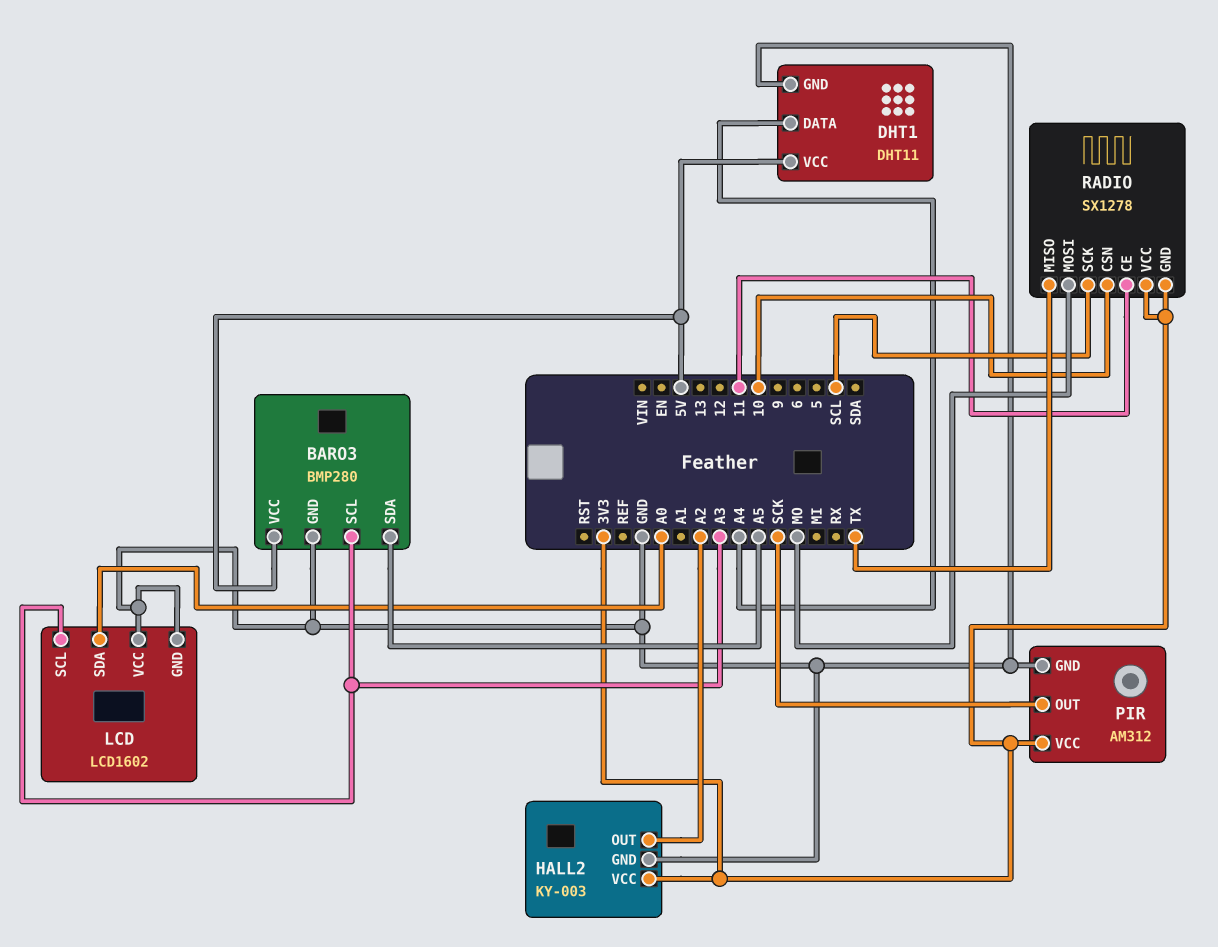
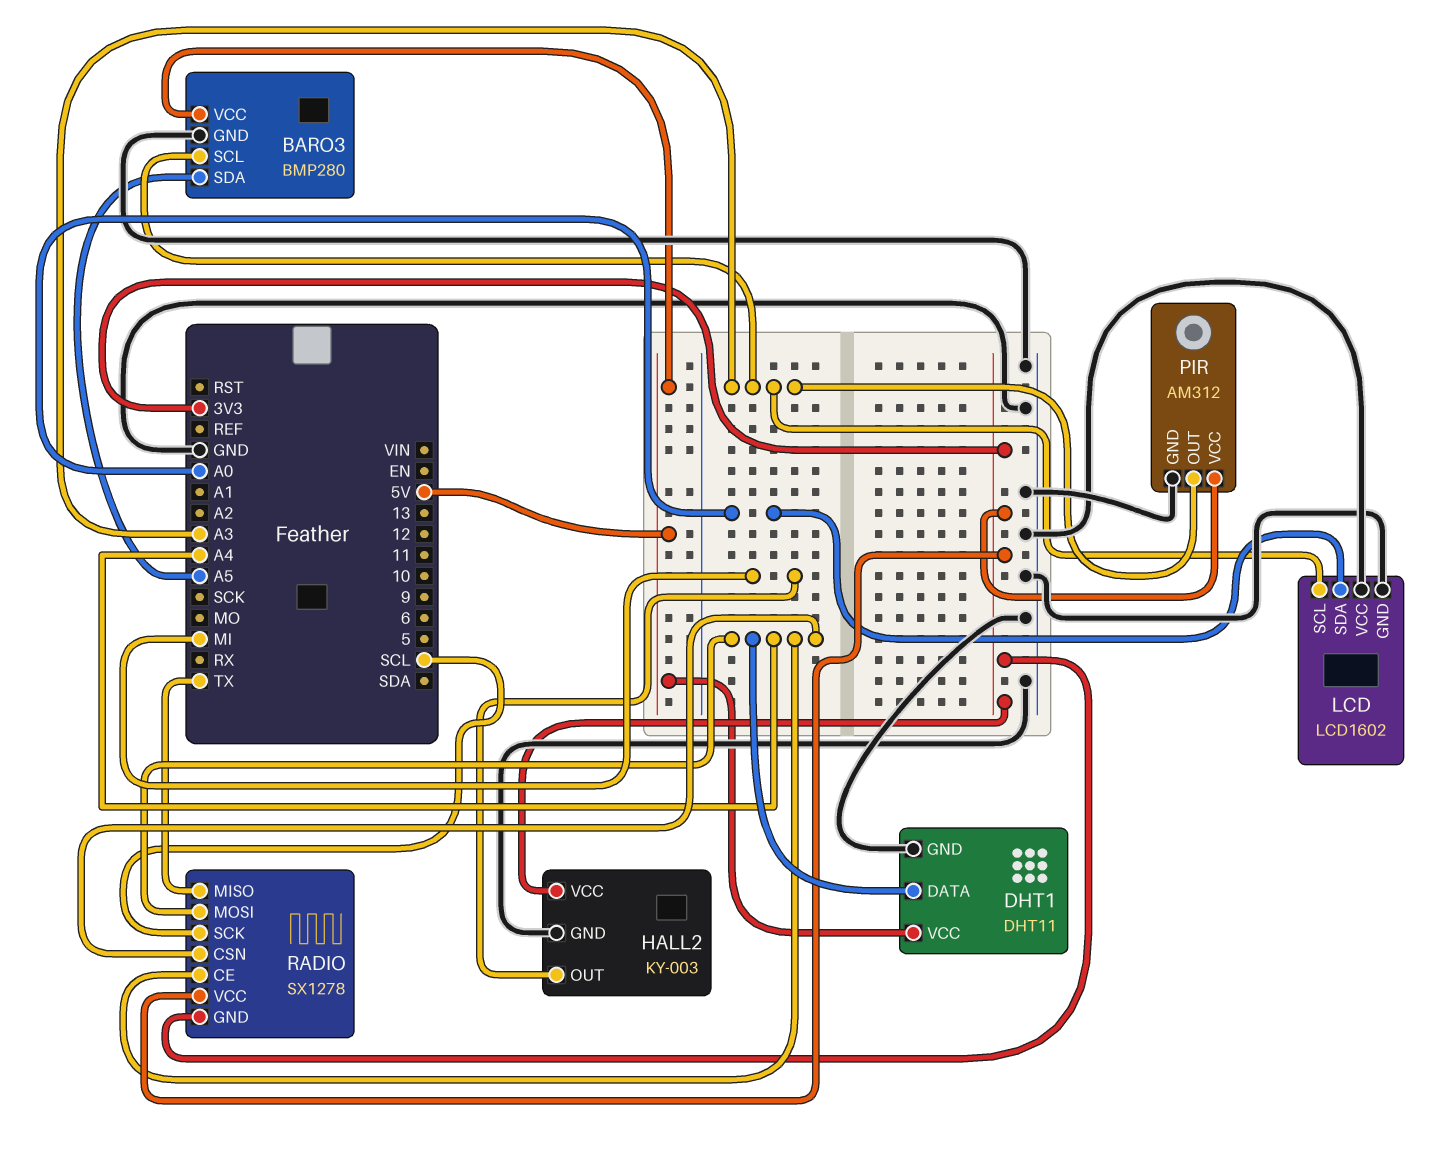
HALL2 pin OUT: A2 -> MI
PIR pin OUT: SCK -> A3
RADIO pin CE: 11 -> A4
RADIO pin CSN: 10 -> A4
RADIO pin MOSI: MO -> A4

